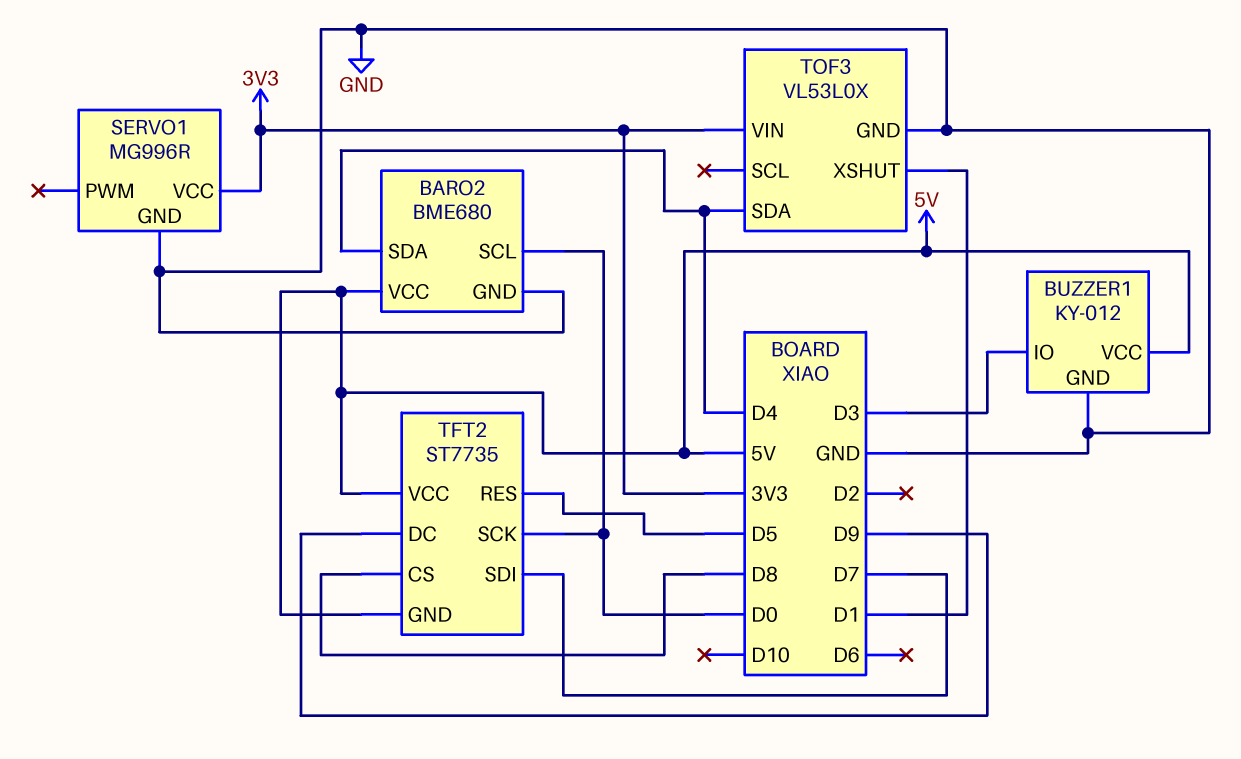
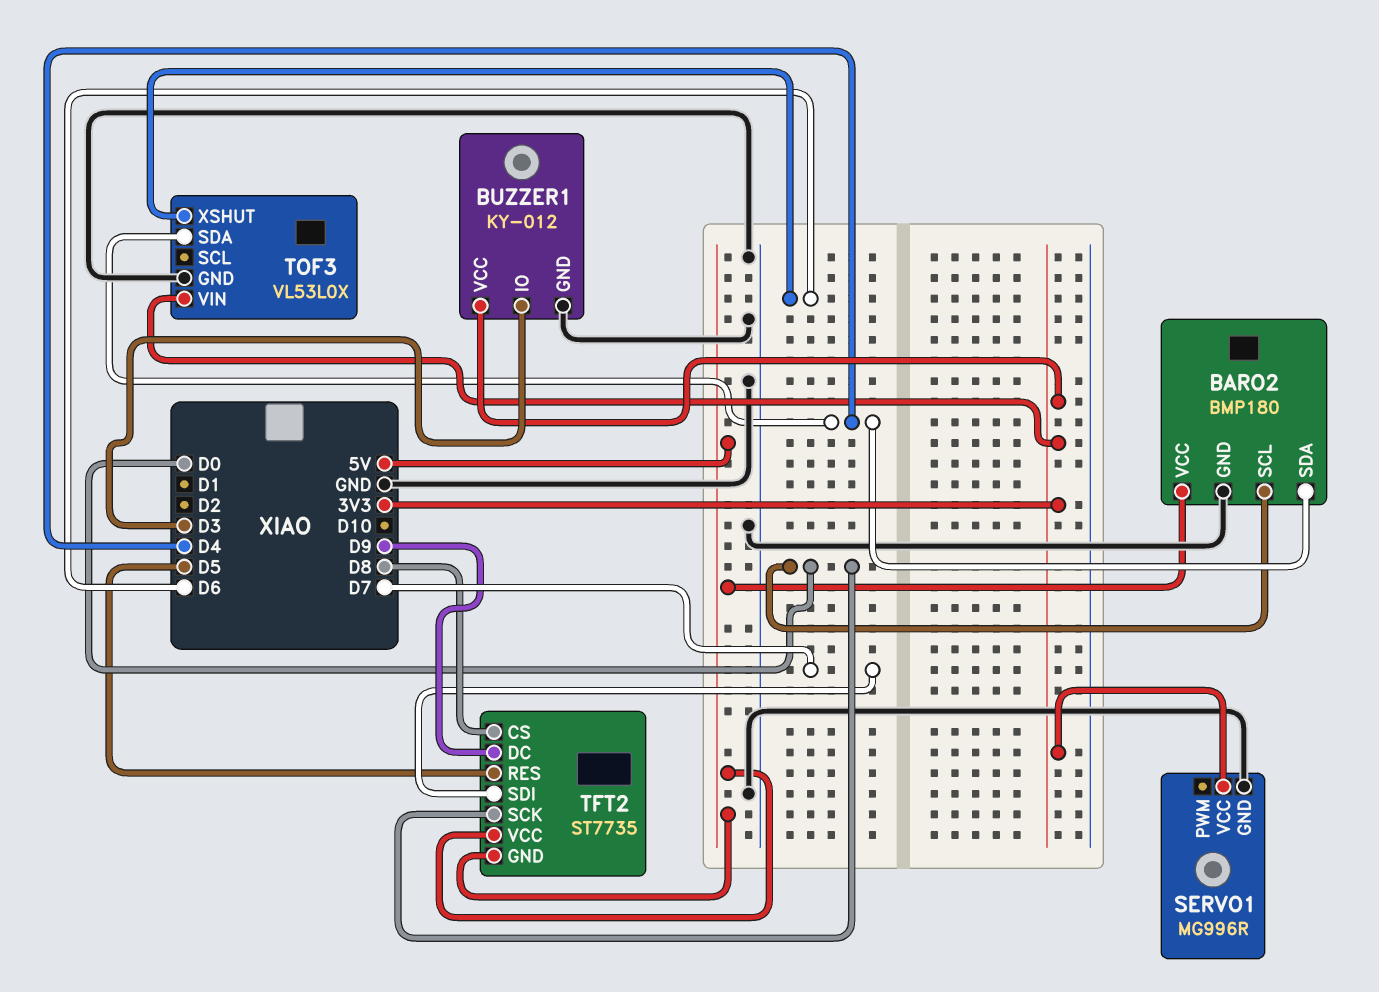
BARO2: BME680 -> BMP180
BUZZER1 pin VCC: 5V -> 3V3
TOF3 pin XSHUT: D1 -> D6

